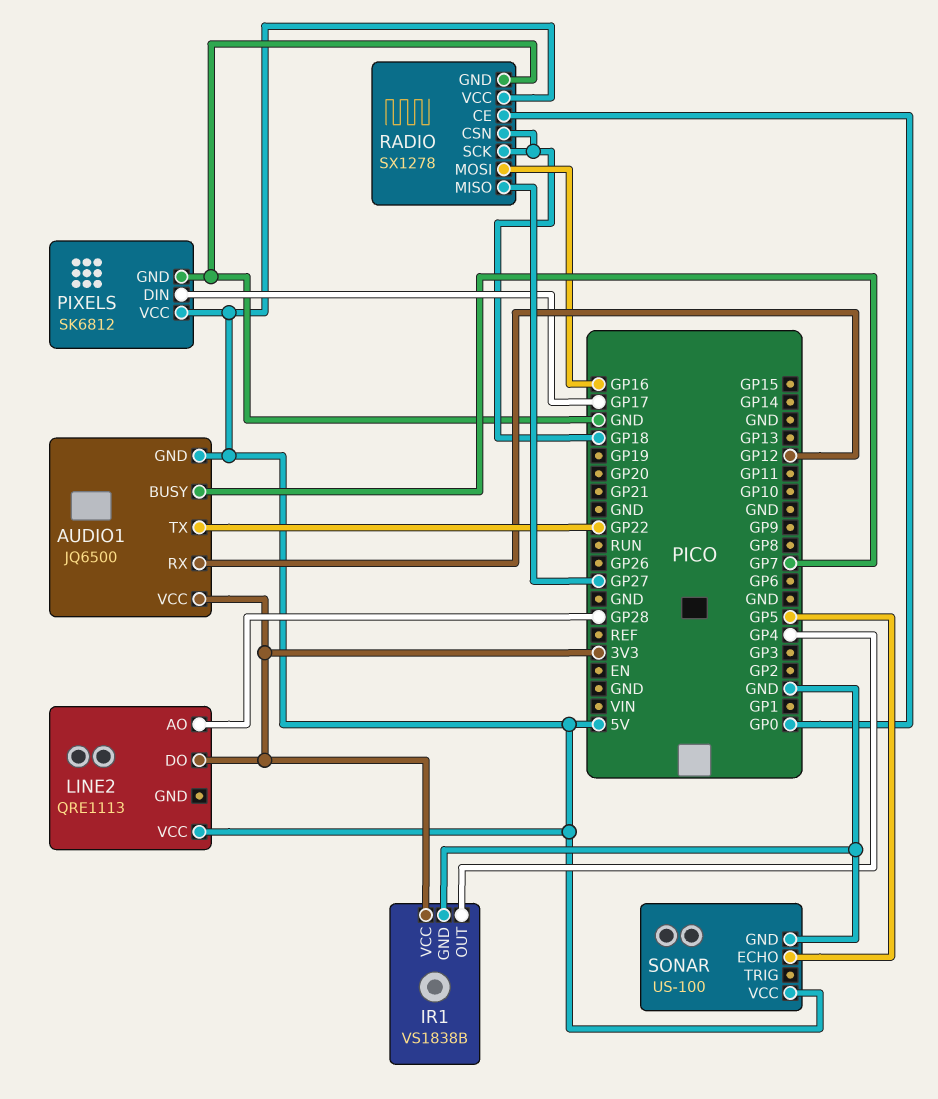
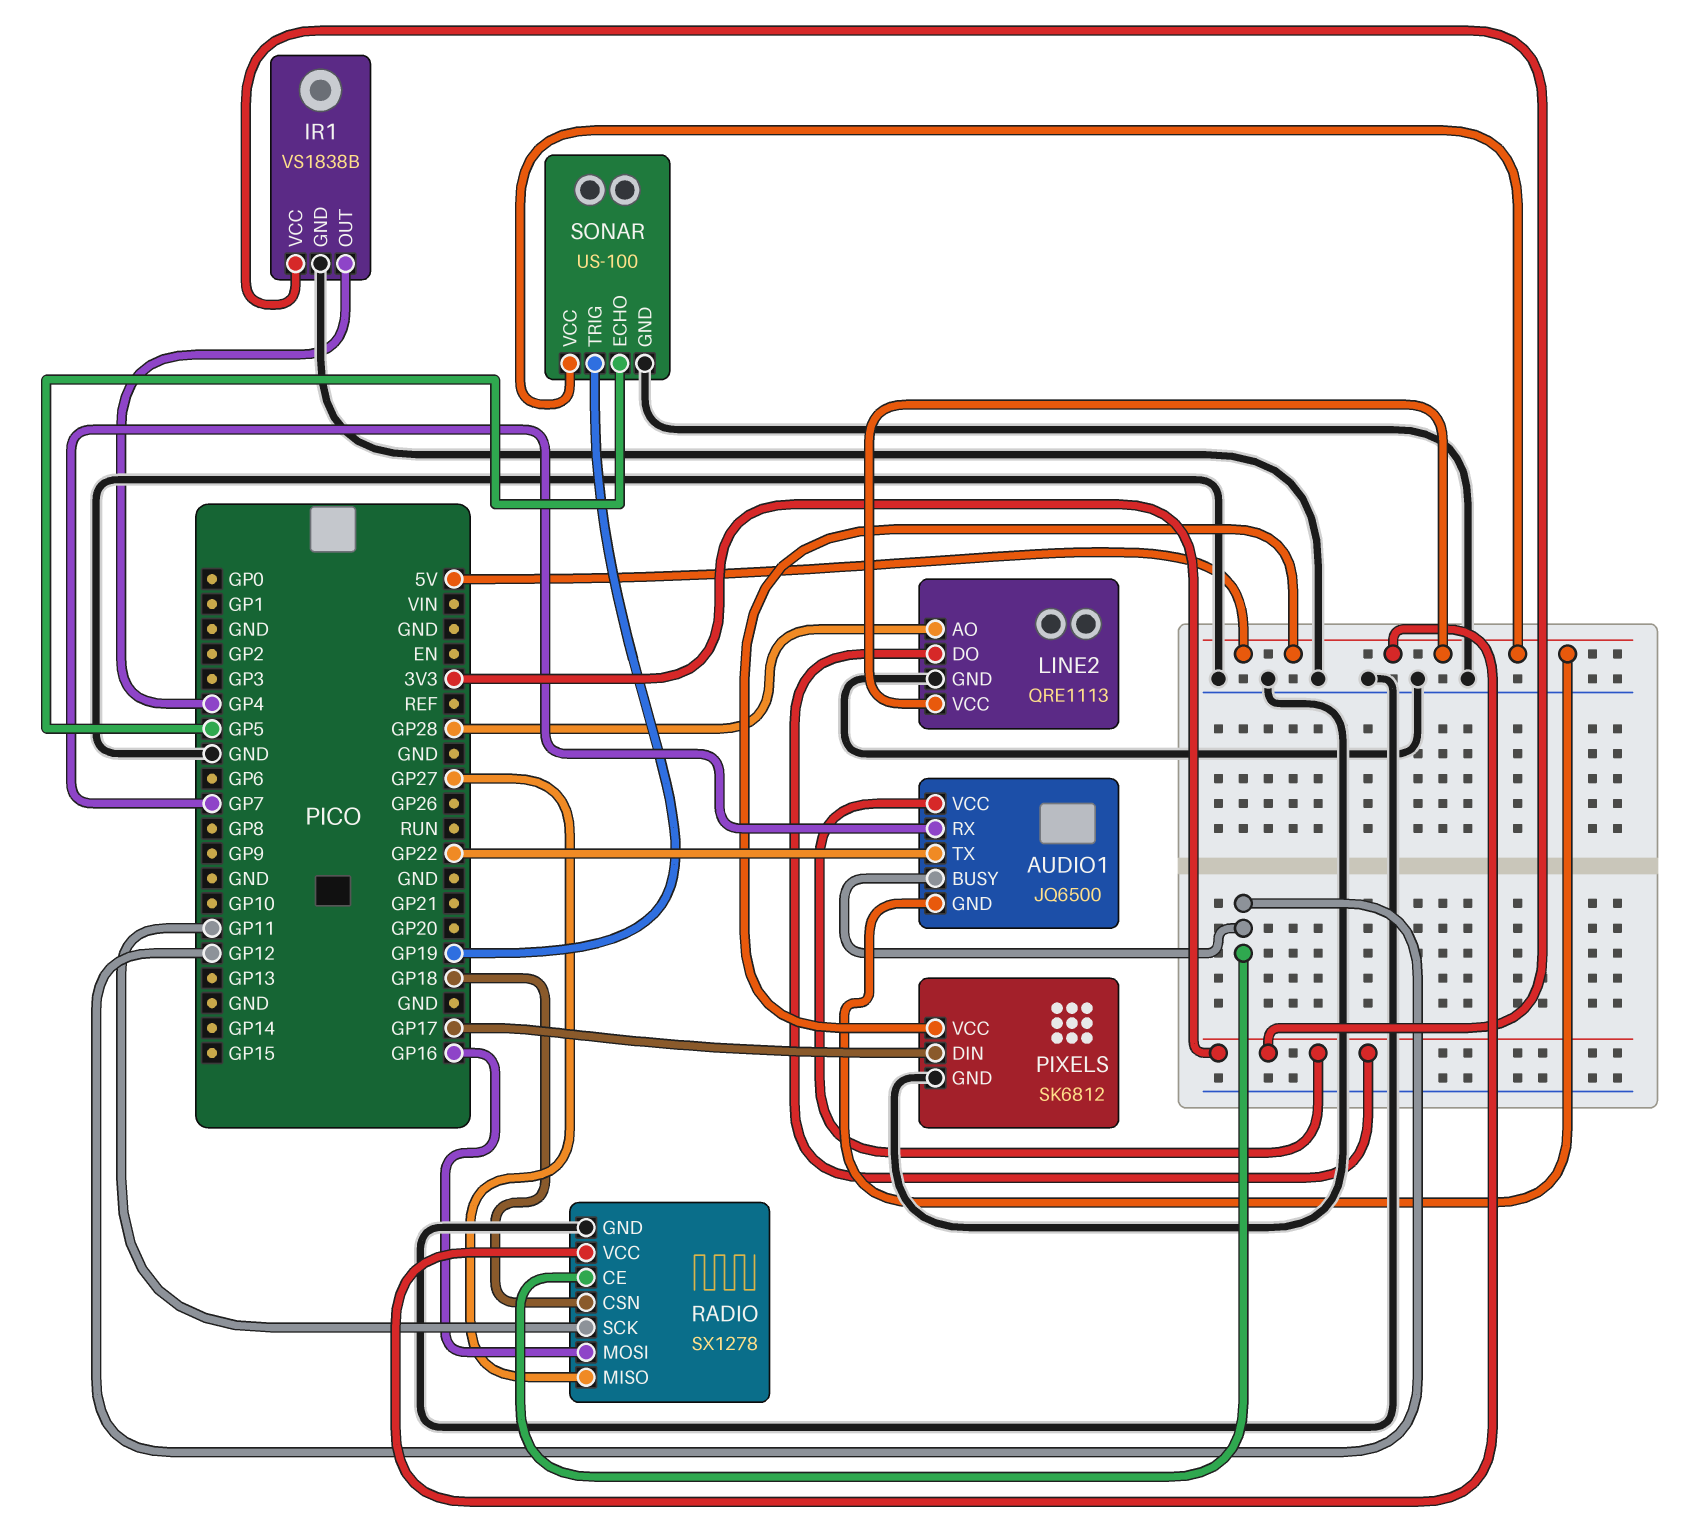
AUDIO1 pin BUSY: GP7 -> GP12
AUDIO1 pin RX: GP12 -> GP7
LINE2 pin GND: none -> GND
RADIO pin CE: GP0 -> GP12
RADIO pin SCK: GP18 -> GP11
SONAR pin TRIG: none -> GP19

